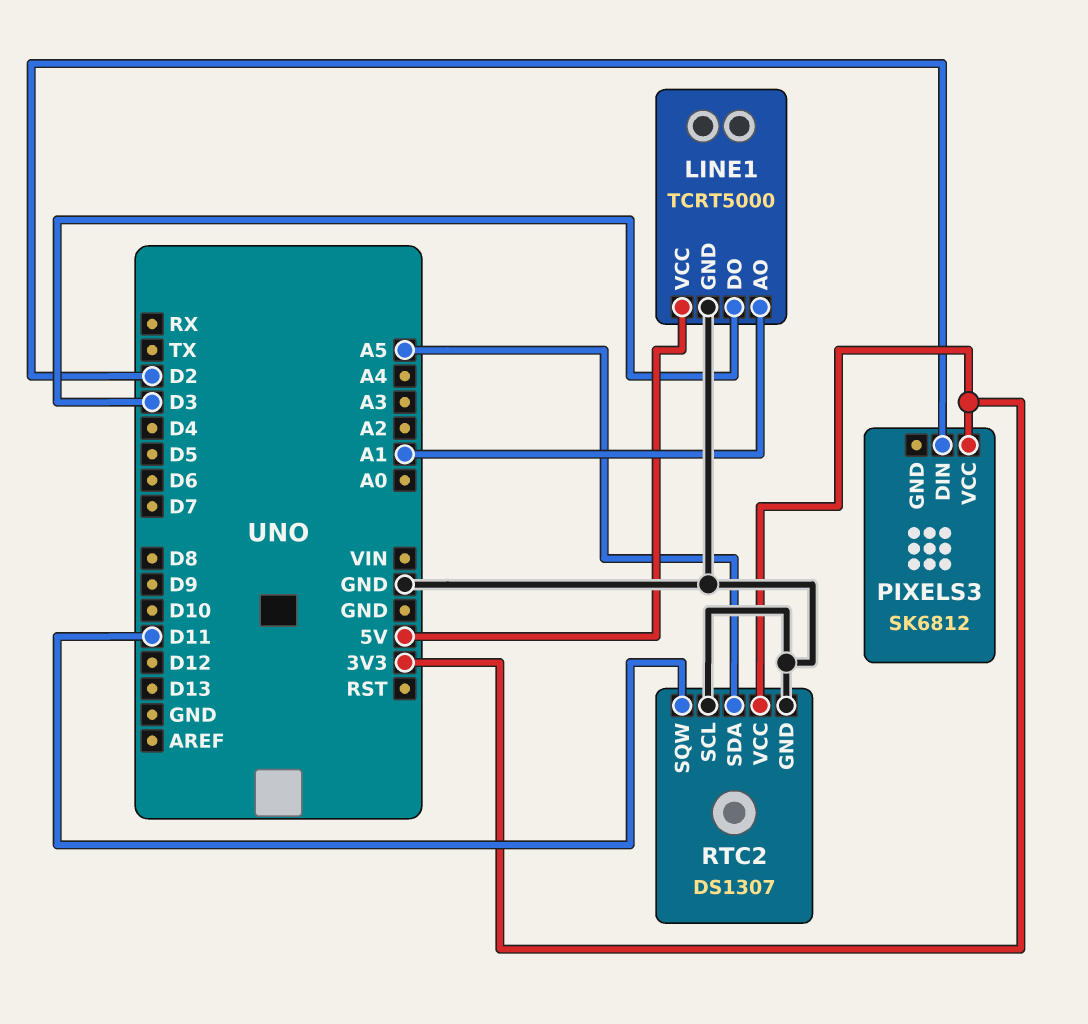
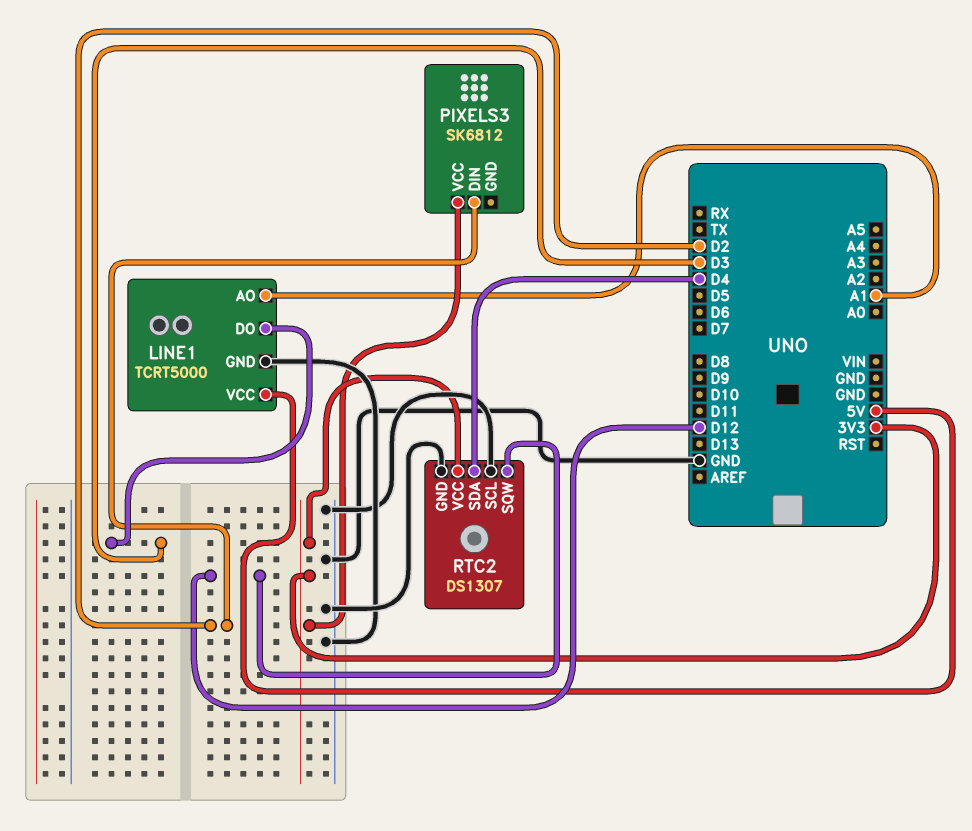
RTC2 pin SDA: A5 -> D4
RTC2 pin SQW: D11 -> D12

